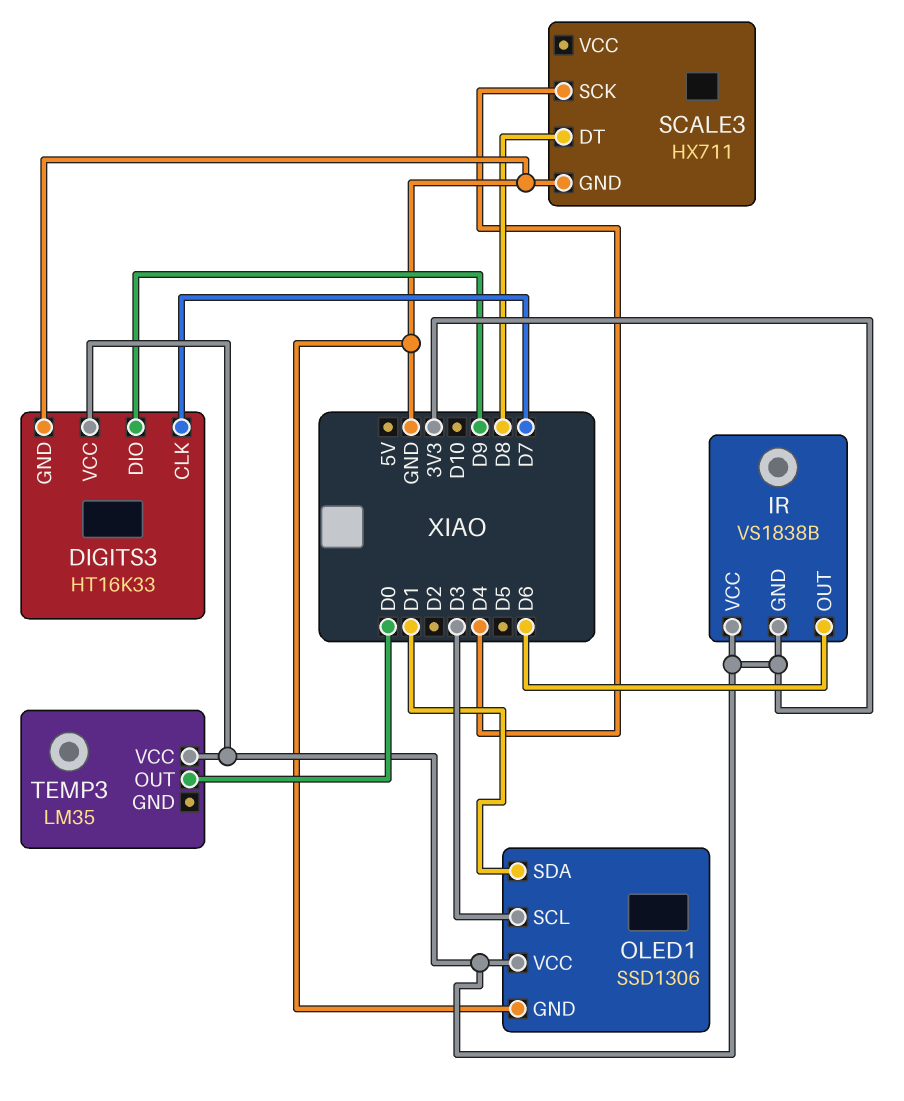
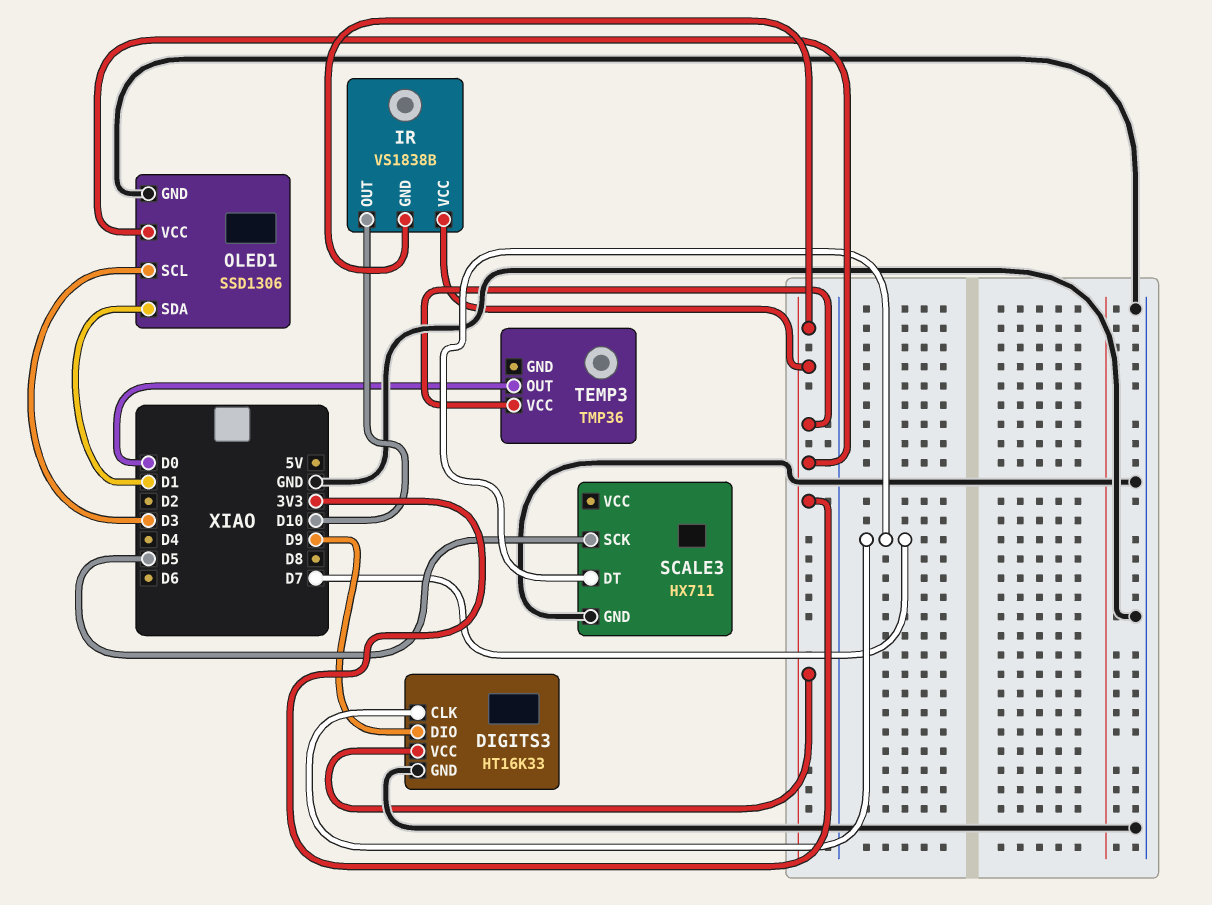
IR pin OUT: D6 -> D10
SCALE3 pin DT: D8 -> D7
SCALE3 pin SCK: D4 -> D5
TEMP3: LM35 -> TMP36

